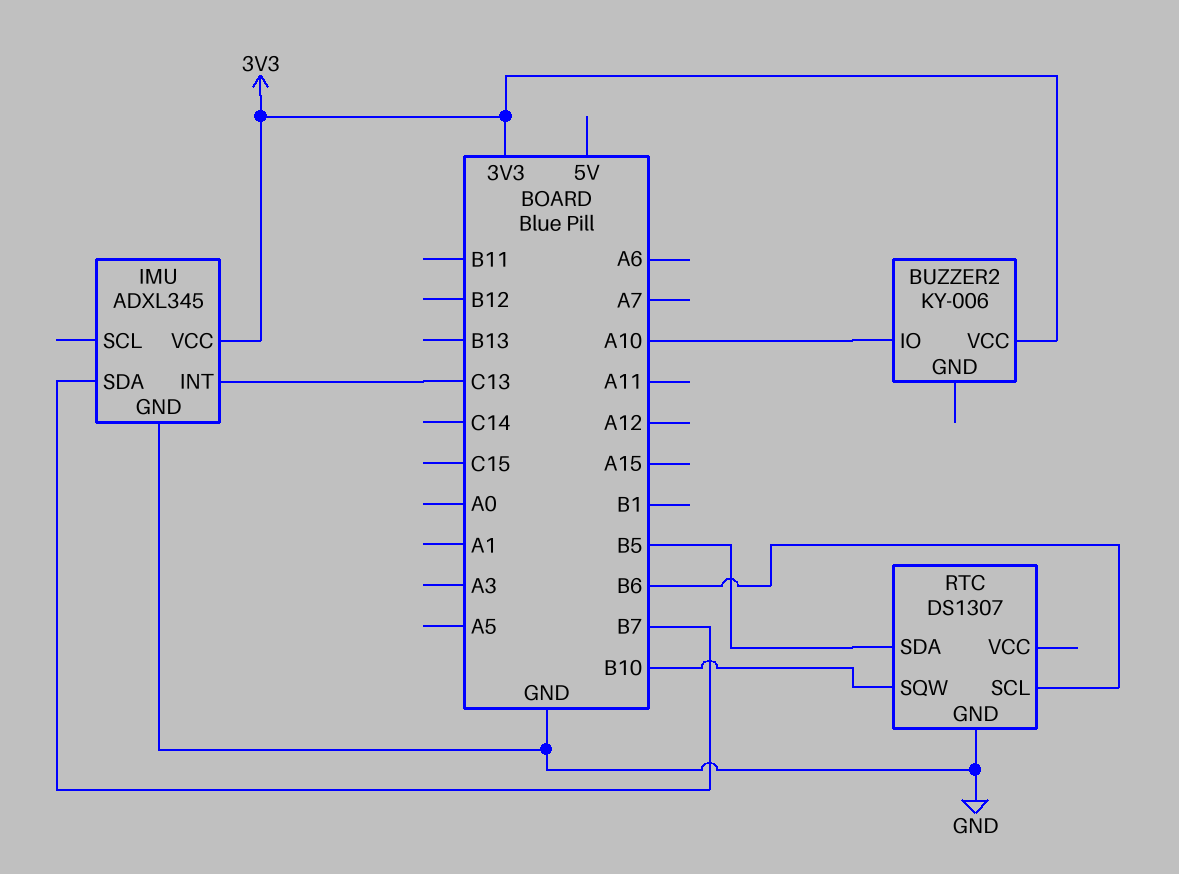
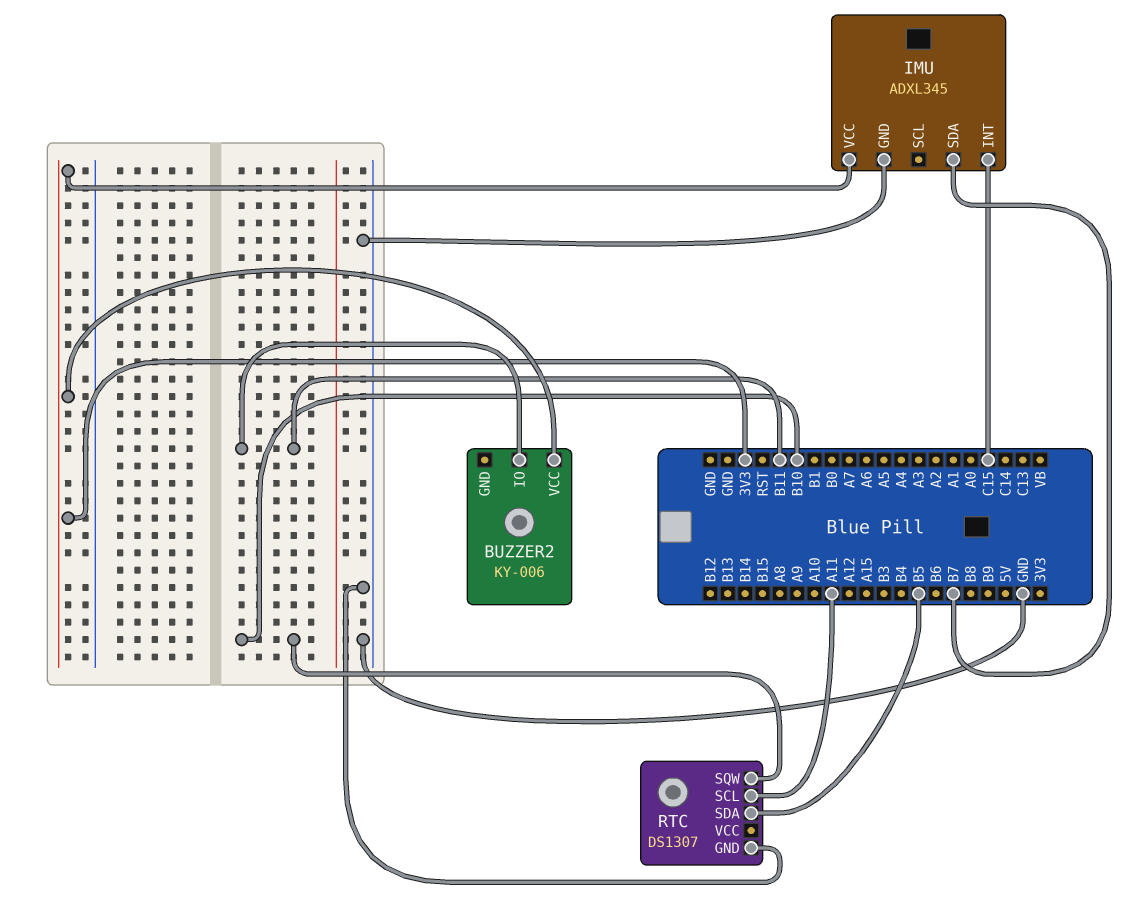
BUZZER2 pin IO: A10 -> B11
IMU pin INT: C13 -> C15
RTC pin SCL: B6 -> A11

